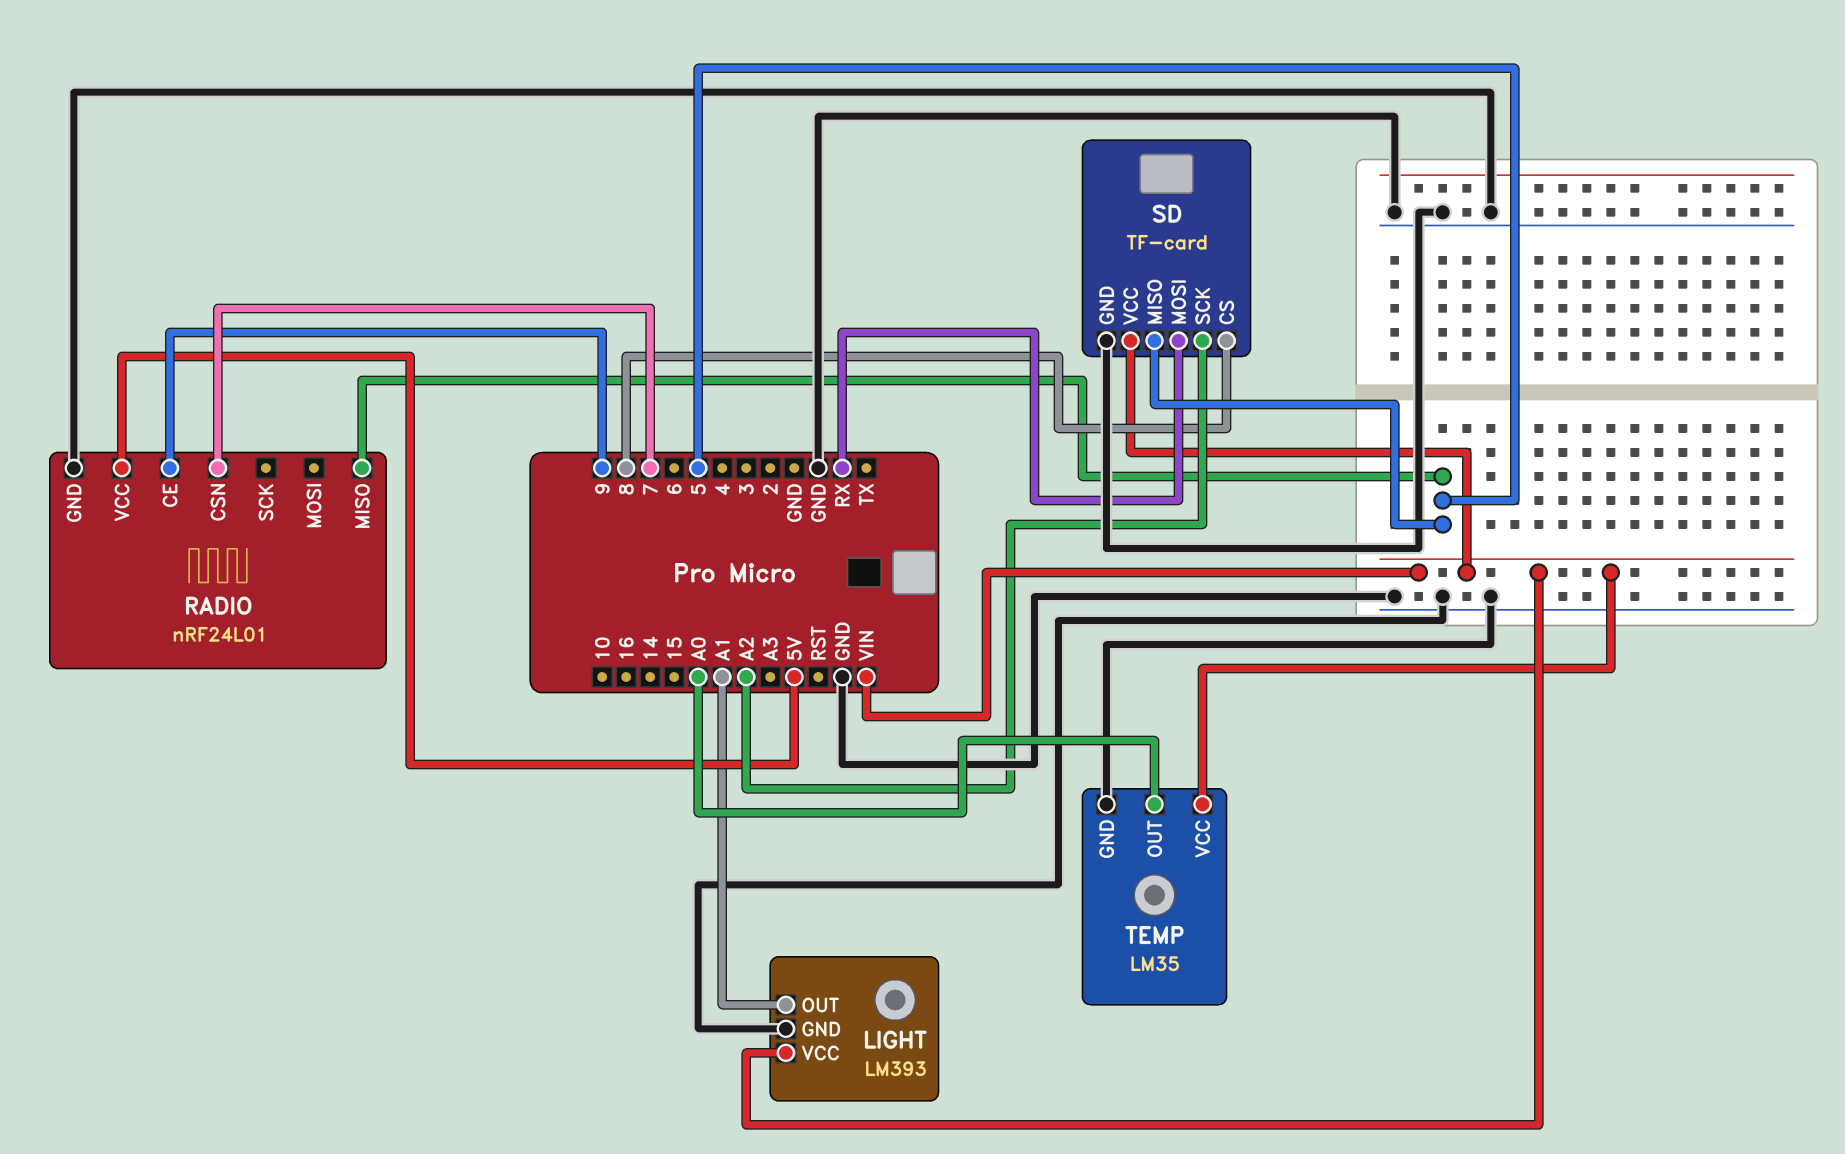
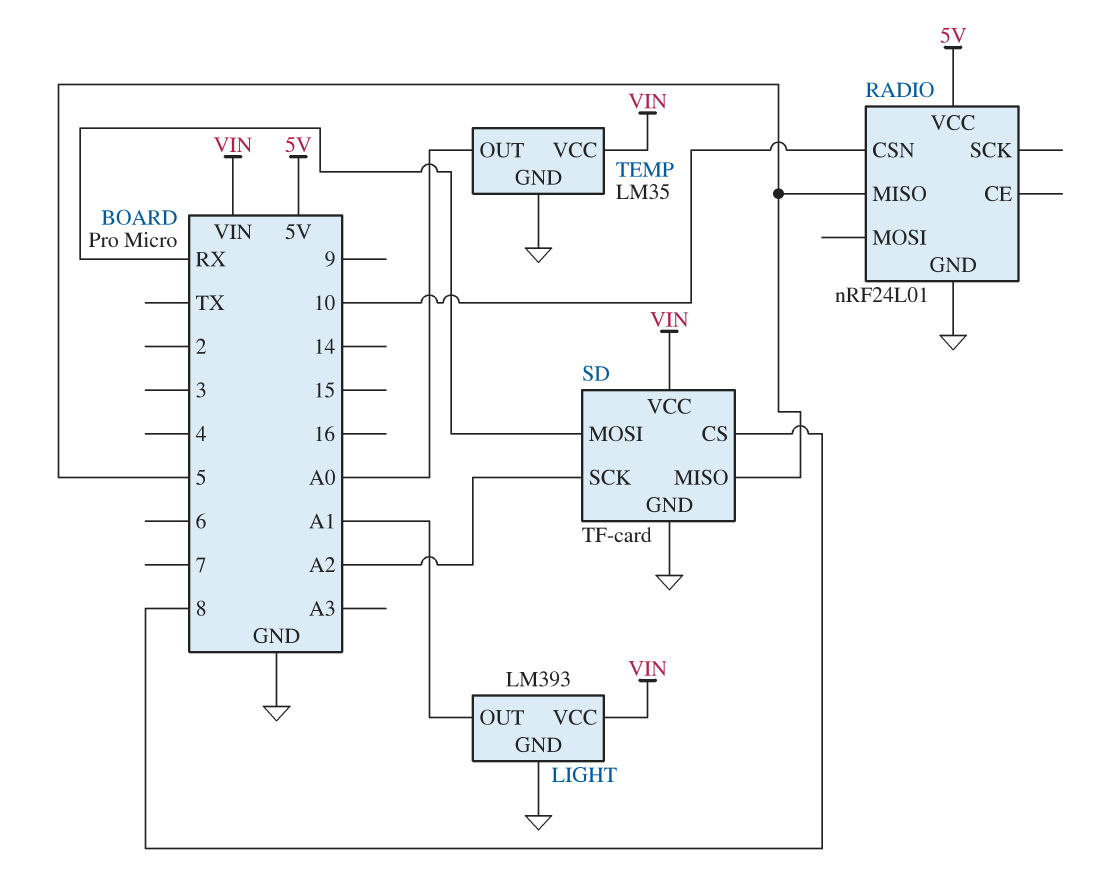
RADIO pin CE: 9 -> none
RADIO pin CSN: 7 -> 10

